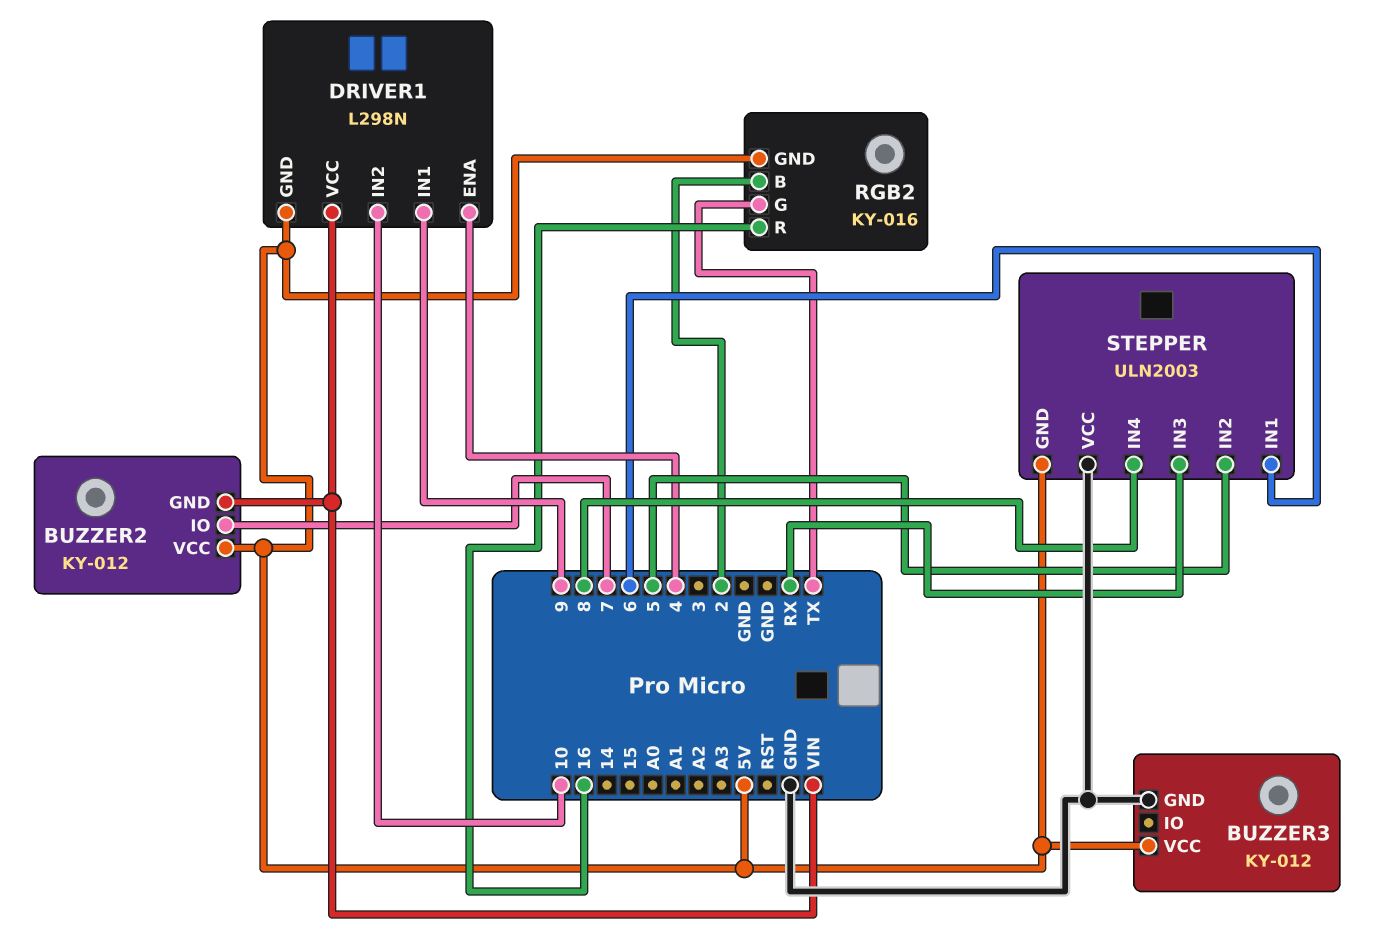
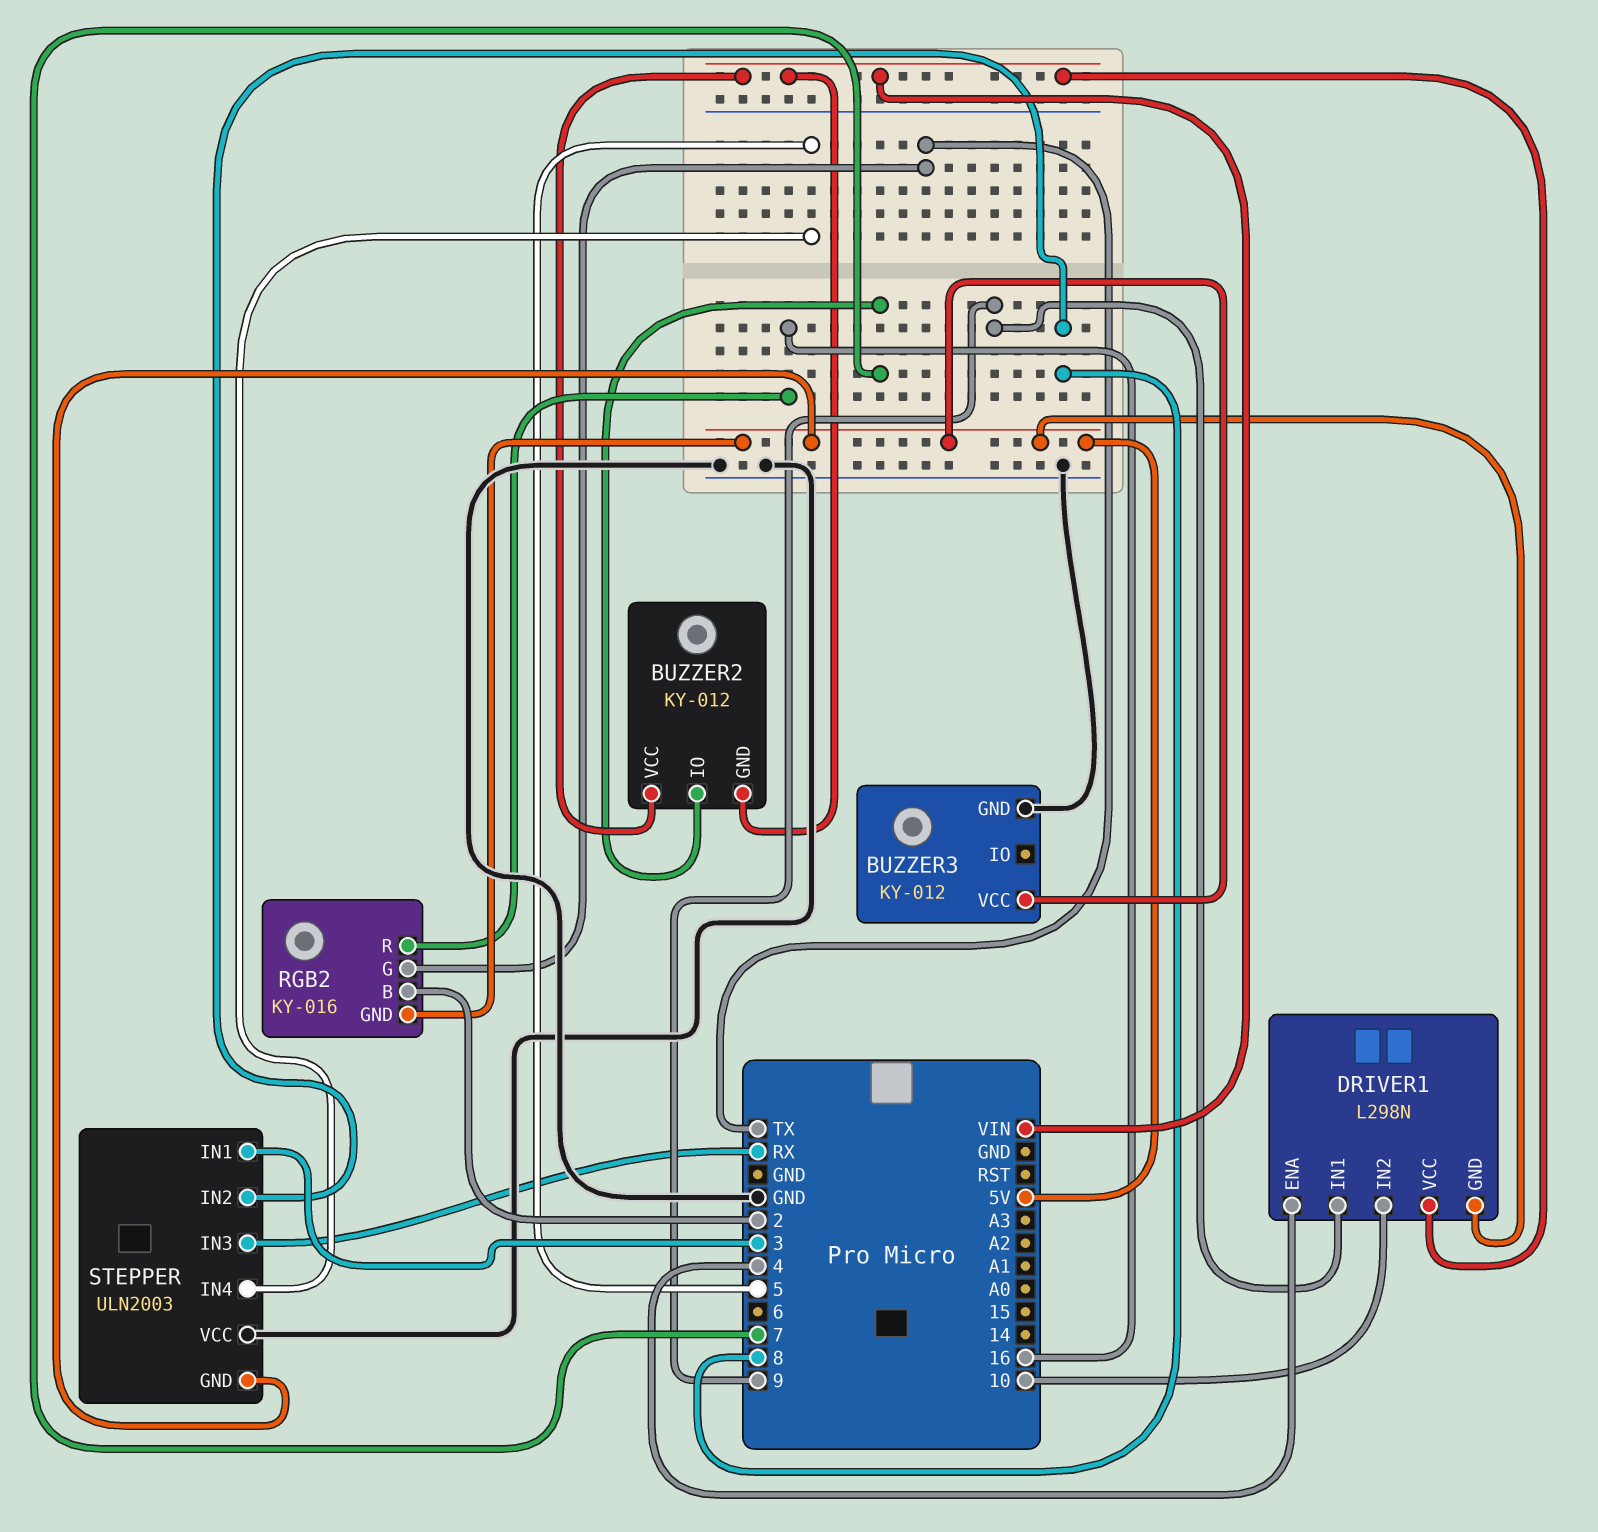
BUZZER2 pin VCC: 5V -> VIN
STEPPER pin IN1: 6 -> 3
STEPPER pin IN2: 5 -> 8
STEPPER pin IN4: 8 -> 5

